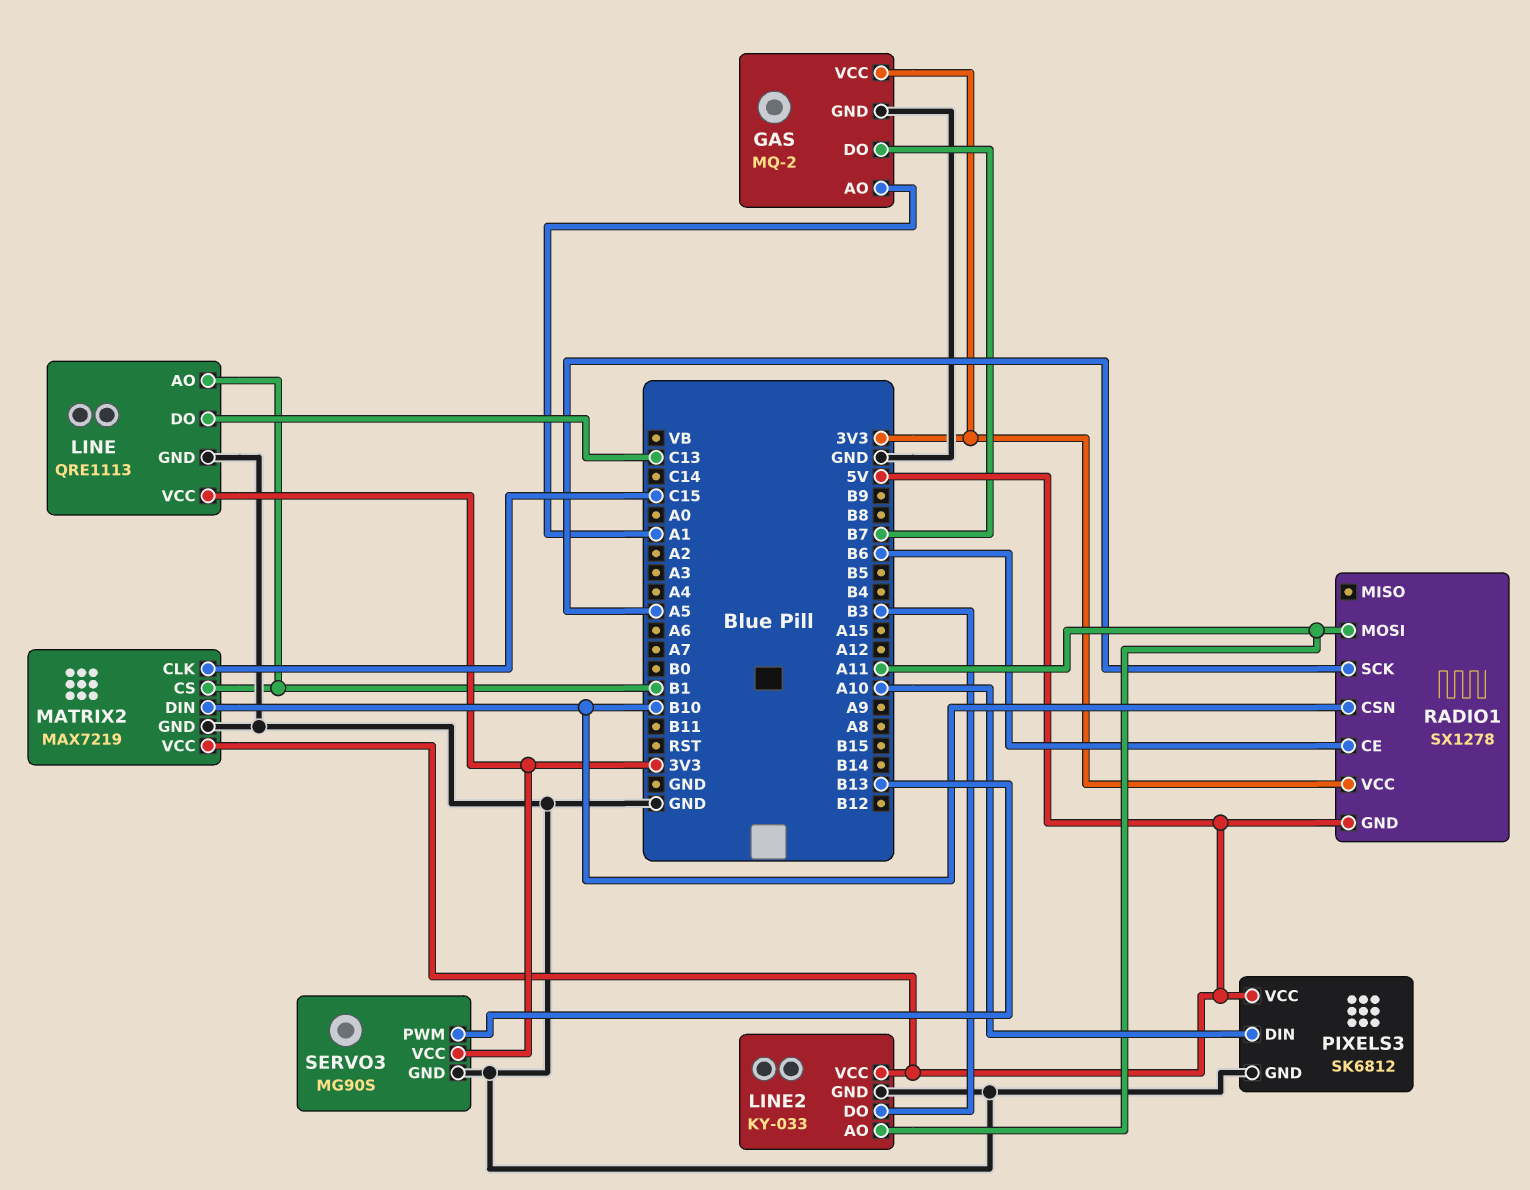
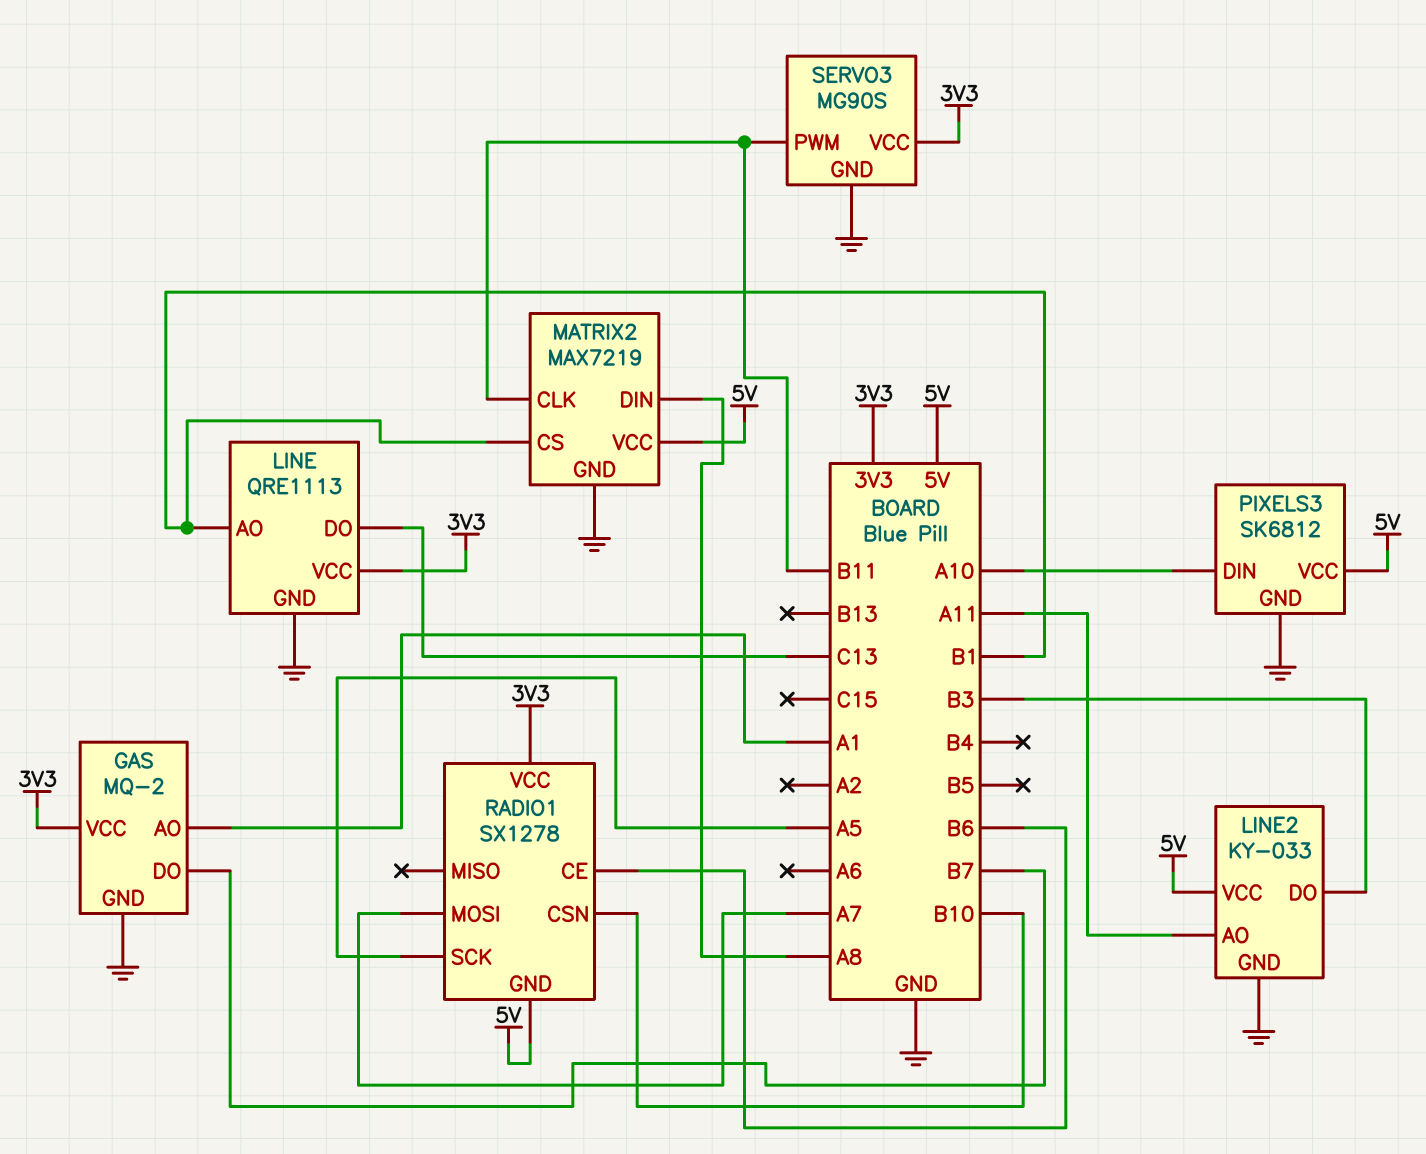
MATRIX2 pin CLK: C15 -> B11
MATRIX2 pin DIN: B10 -> A8
RADIO1 pin MOSI: A11 -> A7
SERVO3 pin PWM: B13 -> B11

